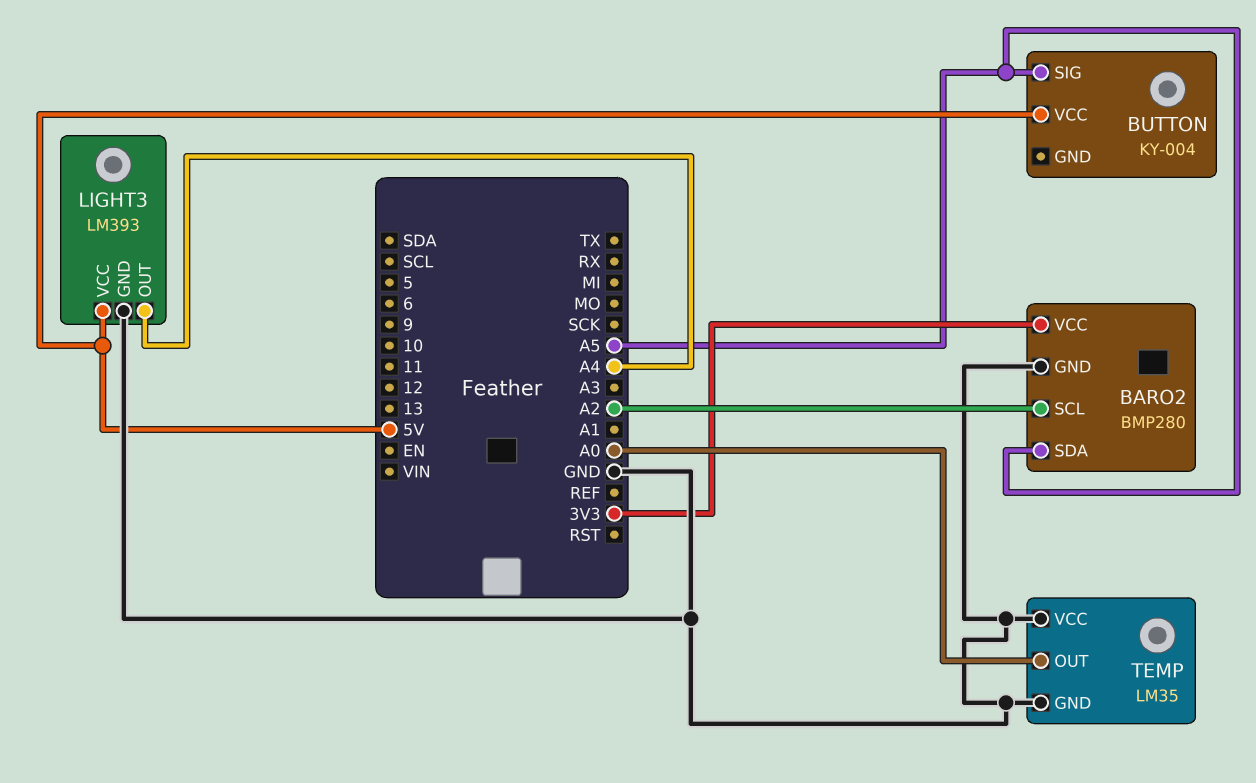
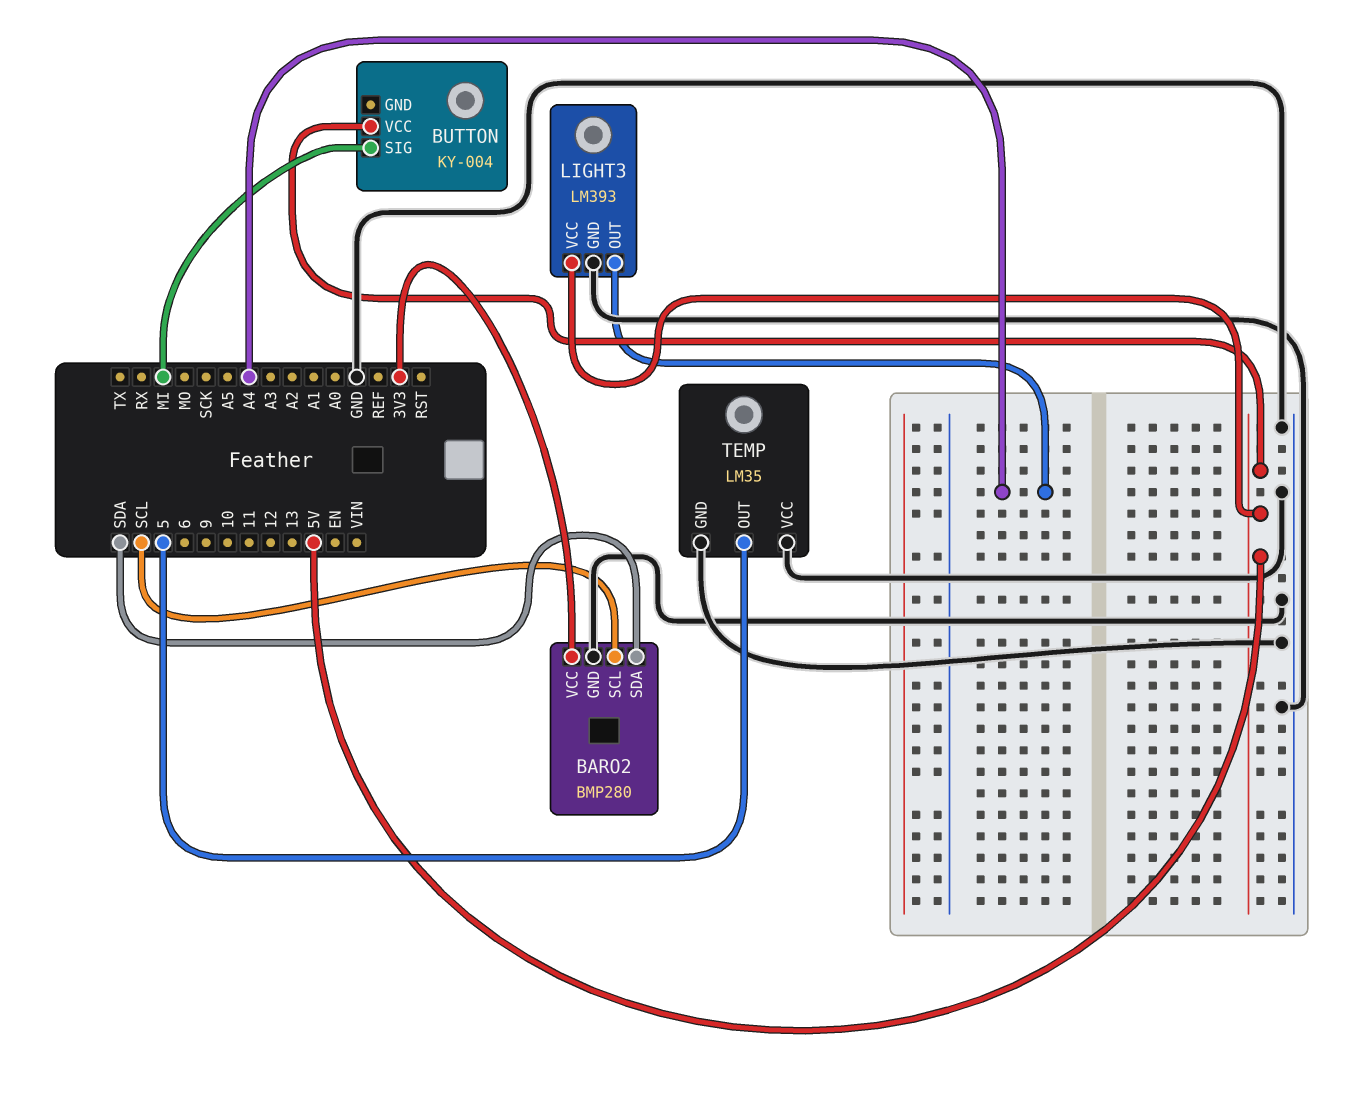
BARO2 pin SCL: A2 -> SCL
BARO2 pin SDA: A5 -> SDA
BUTTON pin SIG: A5 -> MI
TEMP pin OUT: A0 -> 5

